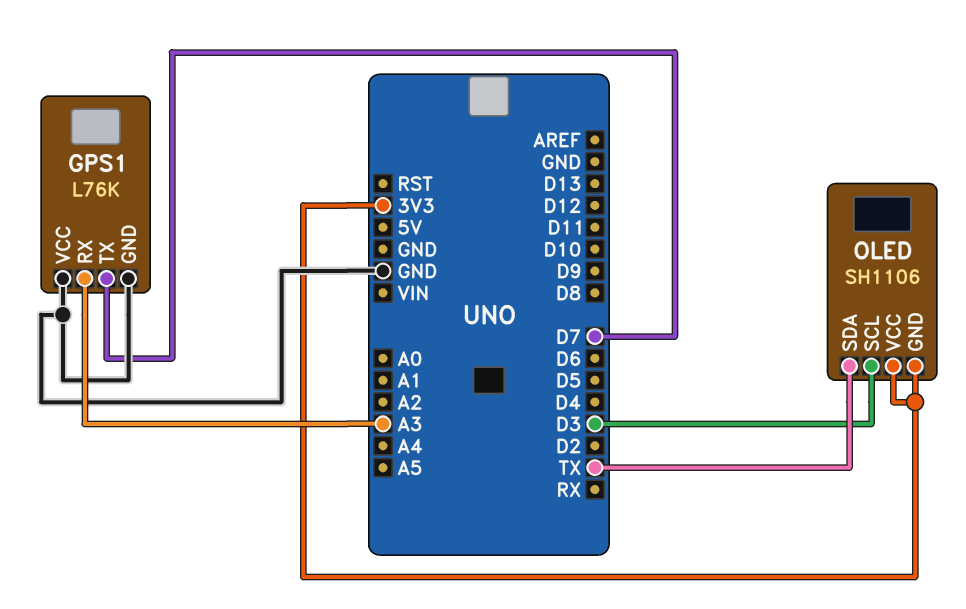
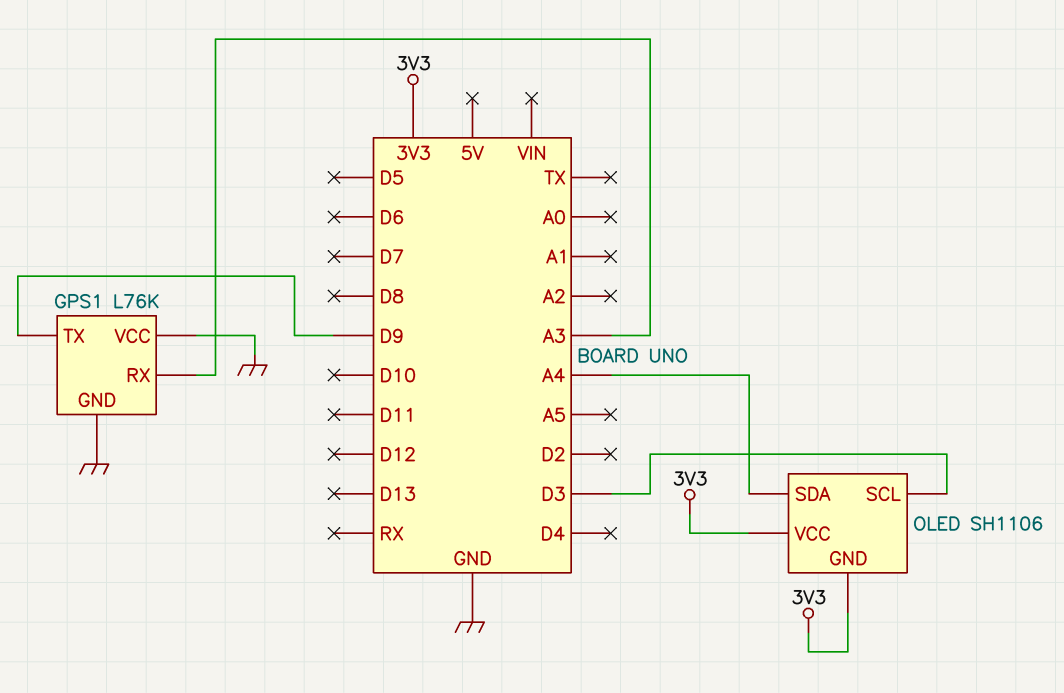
GPS1 pin TX: D7 -> D9
OLED pin SDA: TX -> A4

